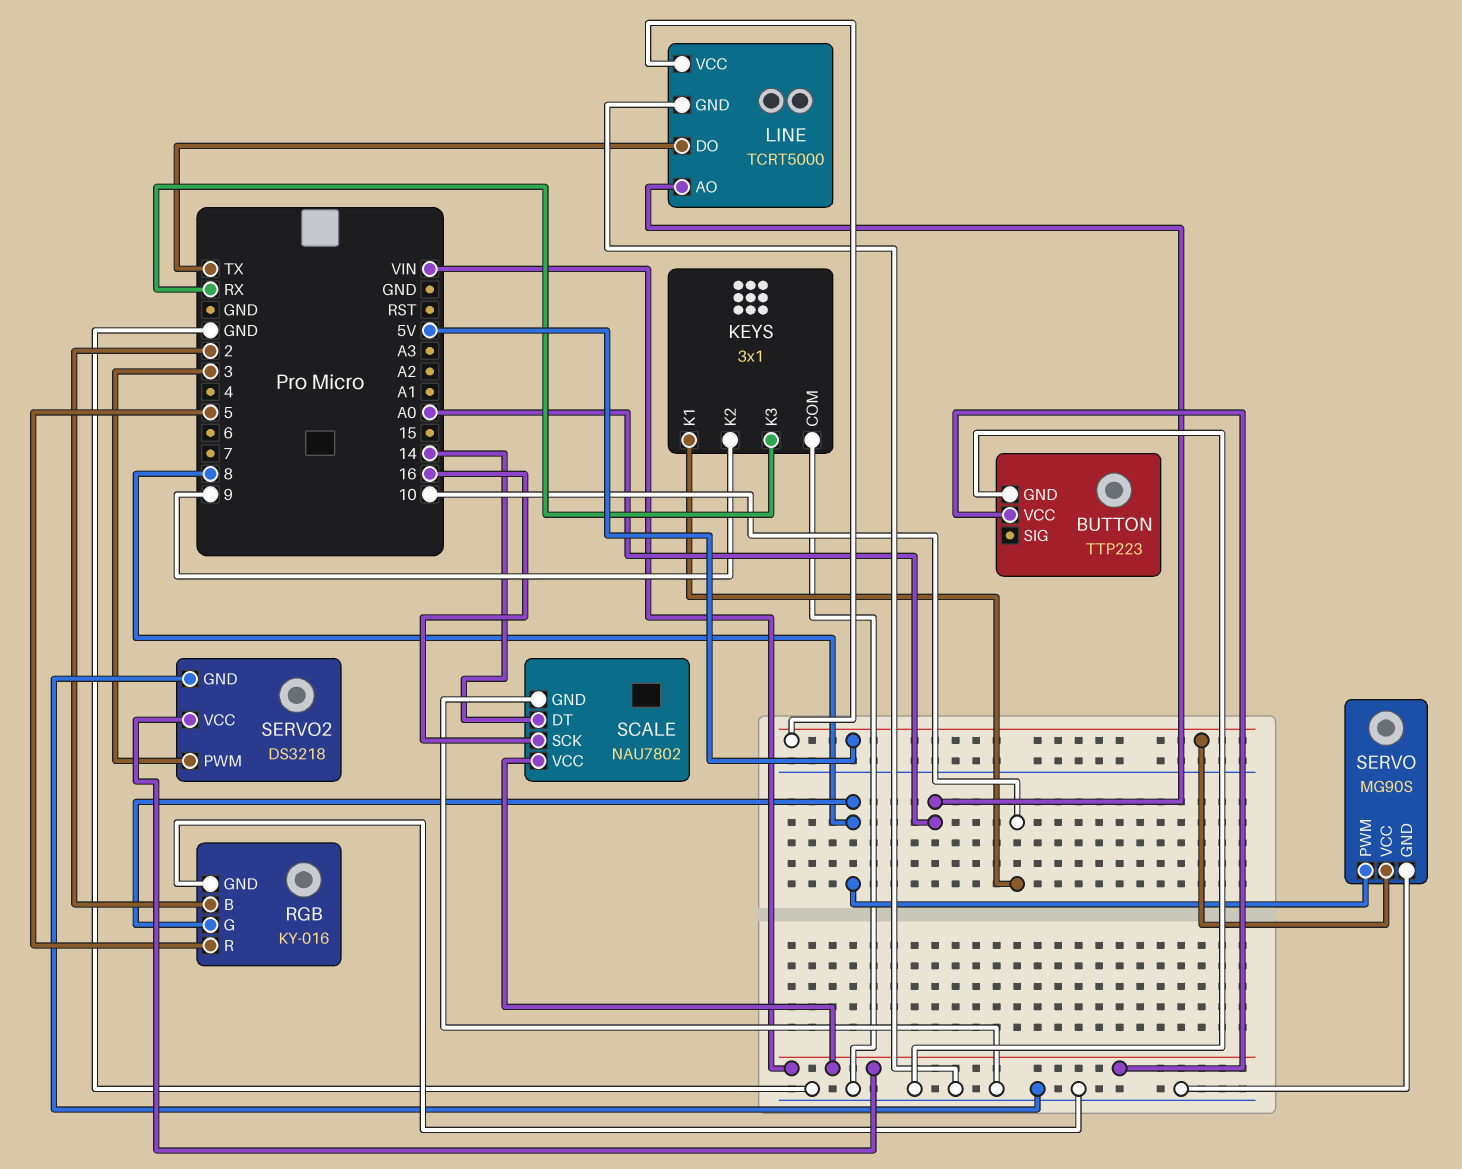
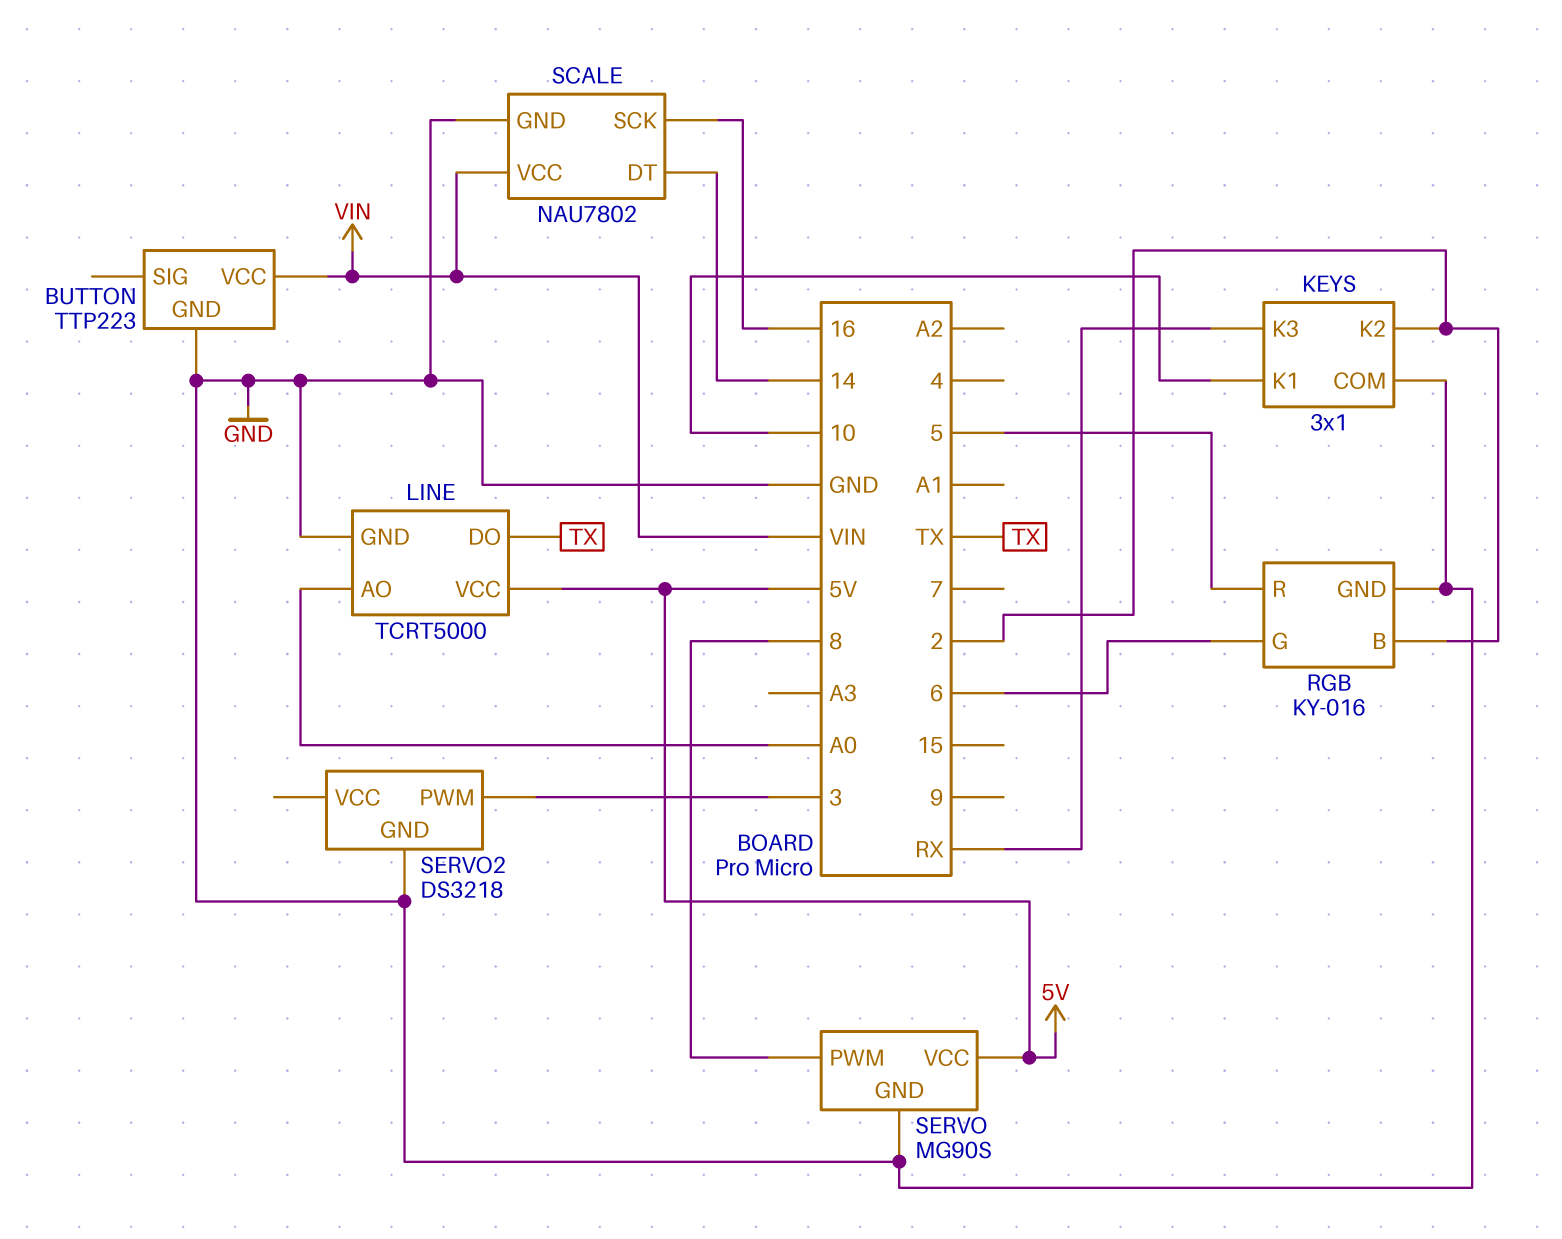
KEYS pin K2: 9 -> 2
RGB pin G: 8 -> 6
SERVO2 pin VCC: VIN -> none

